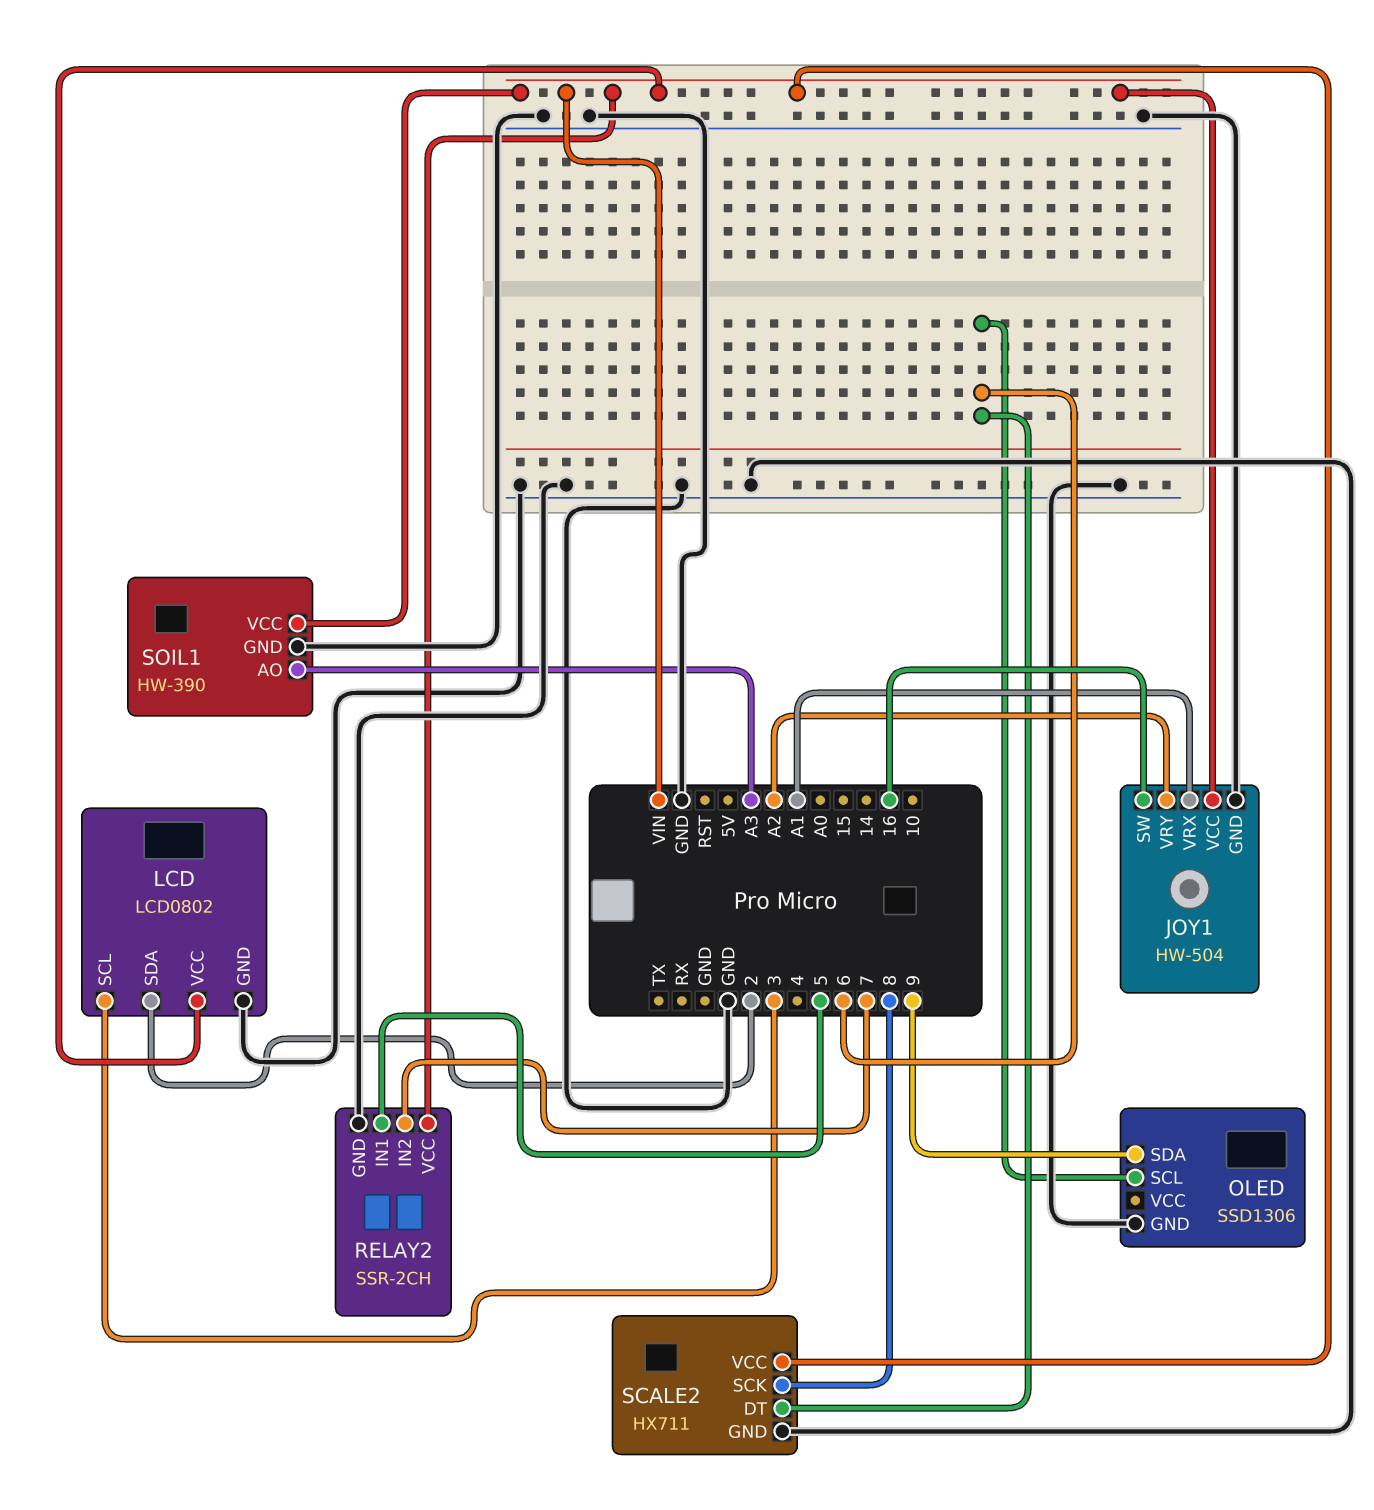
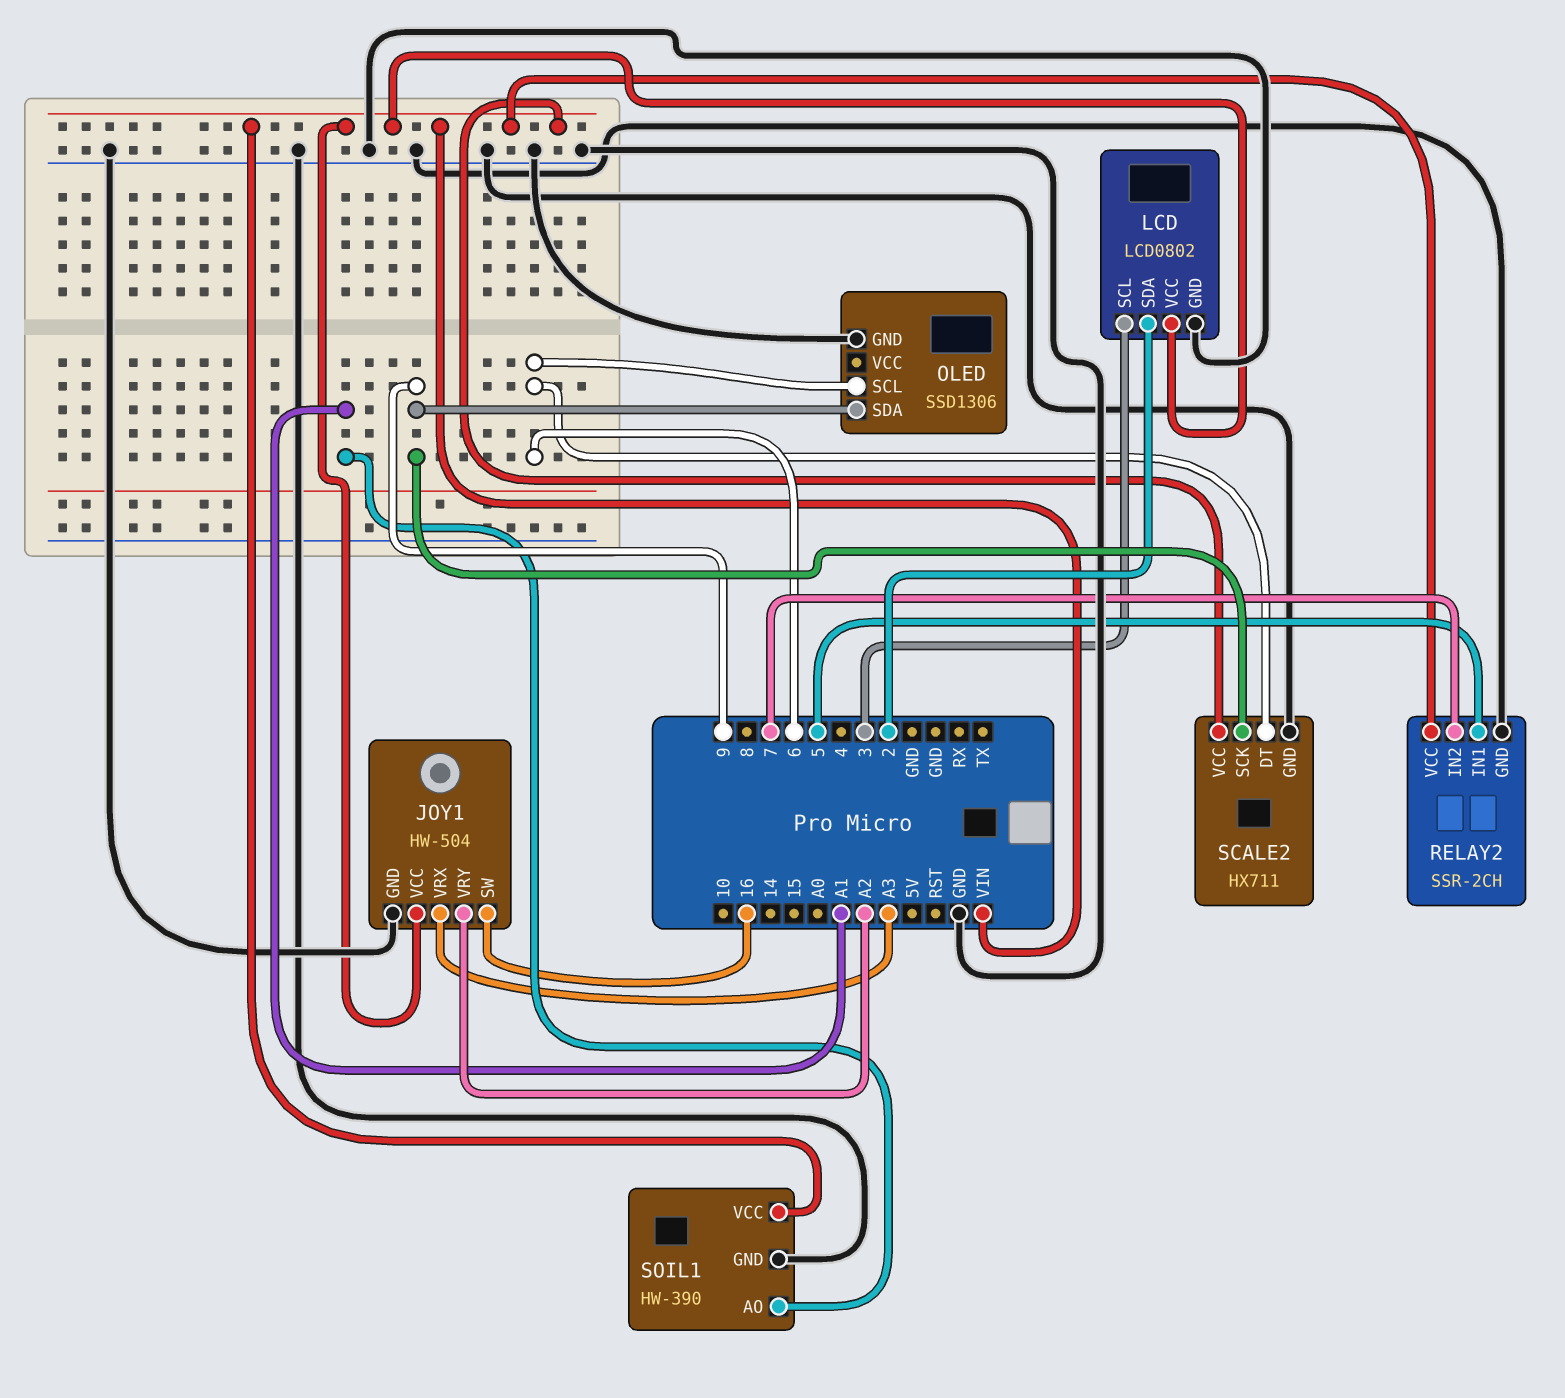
JOY1 pin VRX: A1 -> A3
SCALE2 pin SCK: 8 -> 9
SOIL1 pin AO: A3 -> A1

